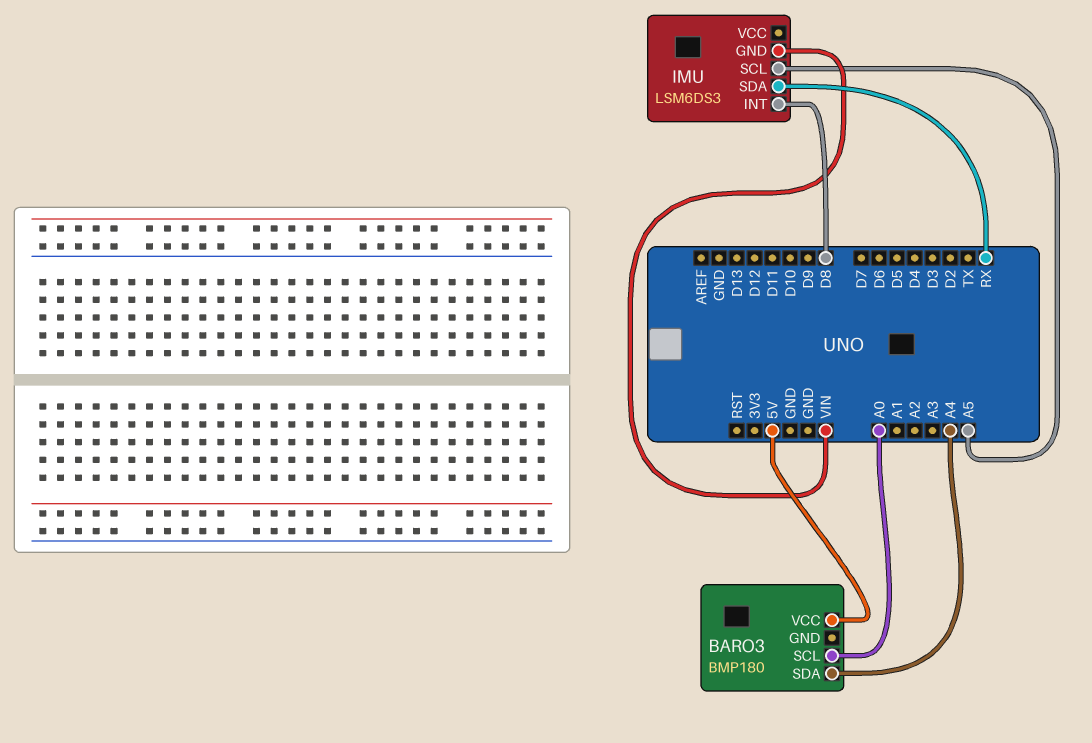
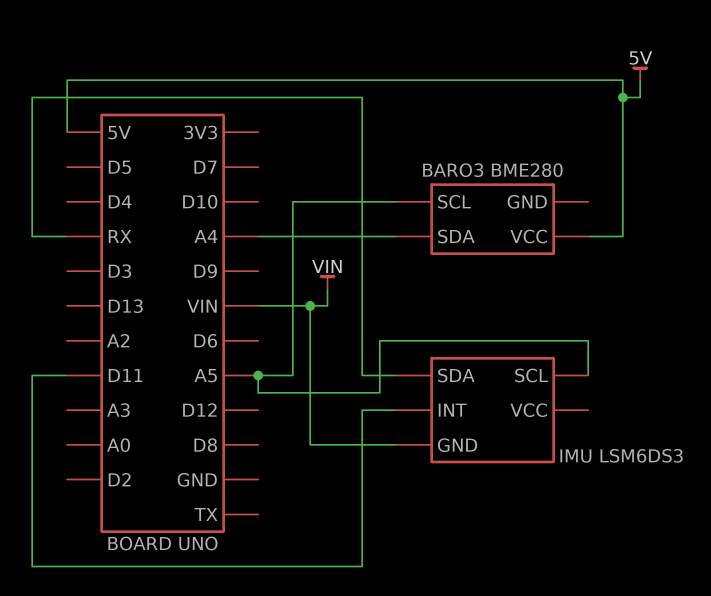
BARO3: BMP180 -> BME280
BARO3 pin SCL: A0 -> A5
IMU pin INT: D8 -> D11

